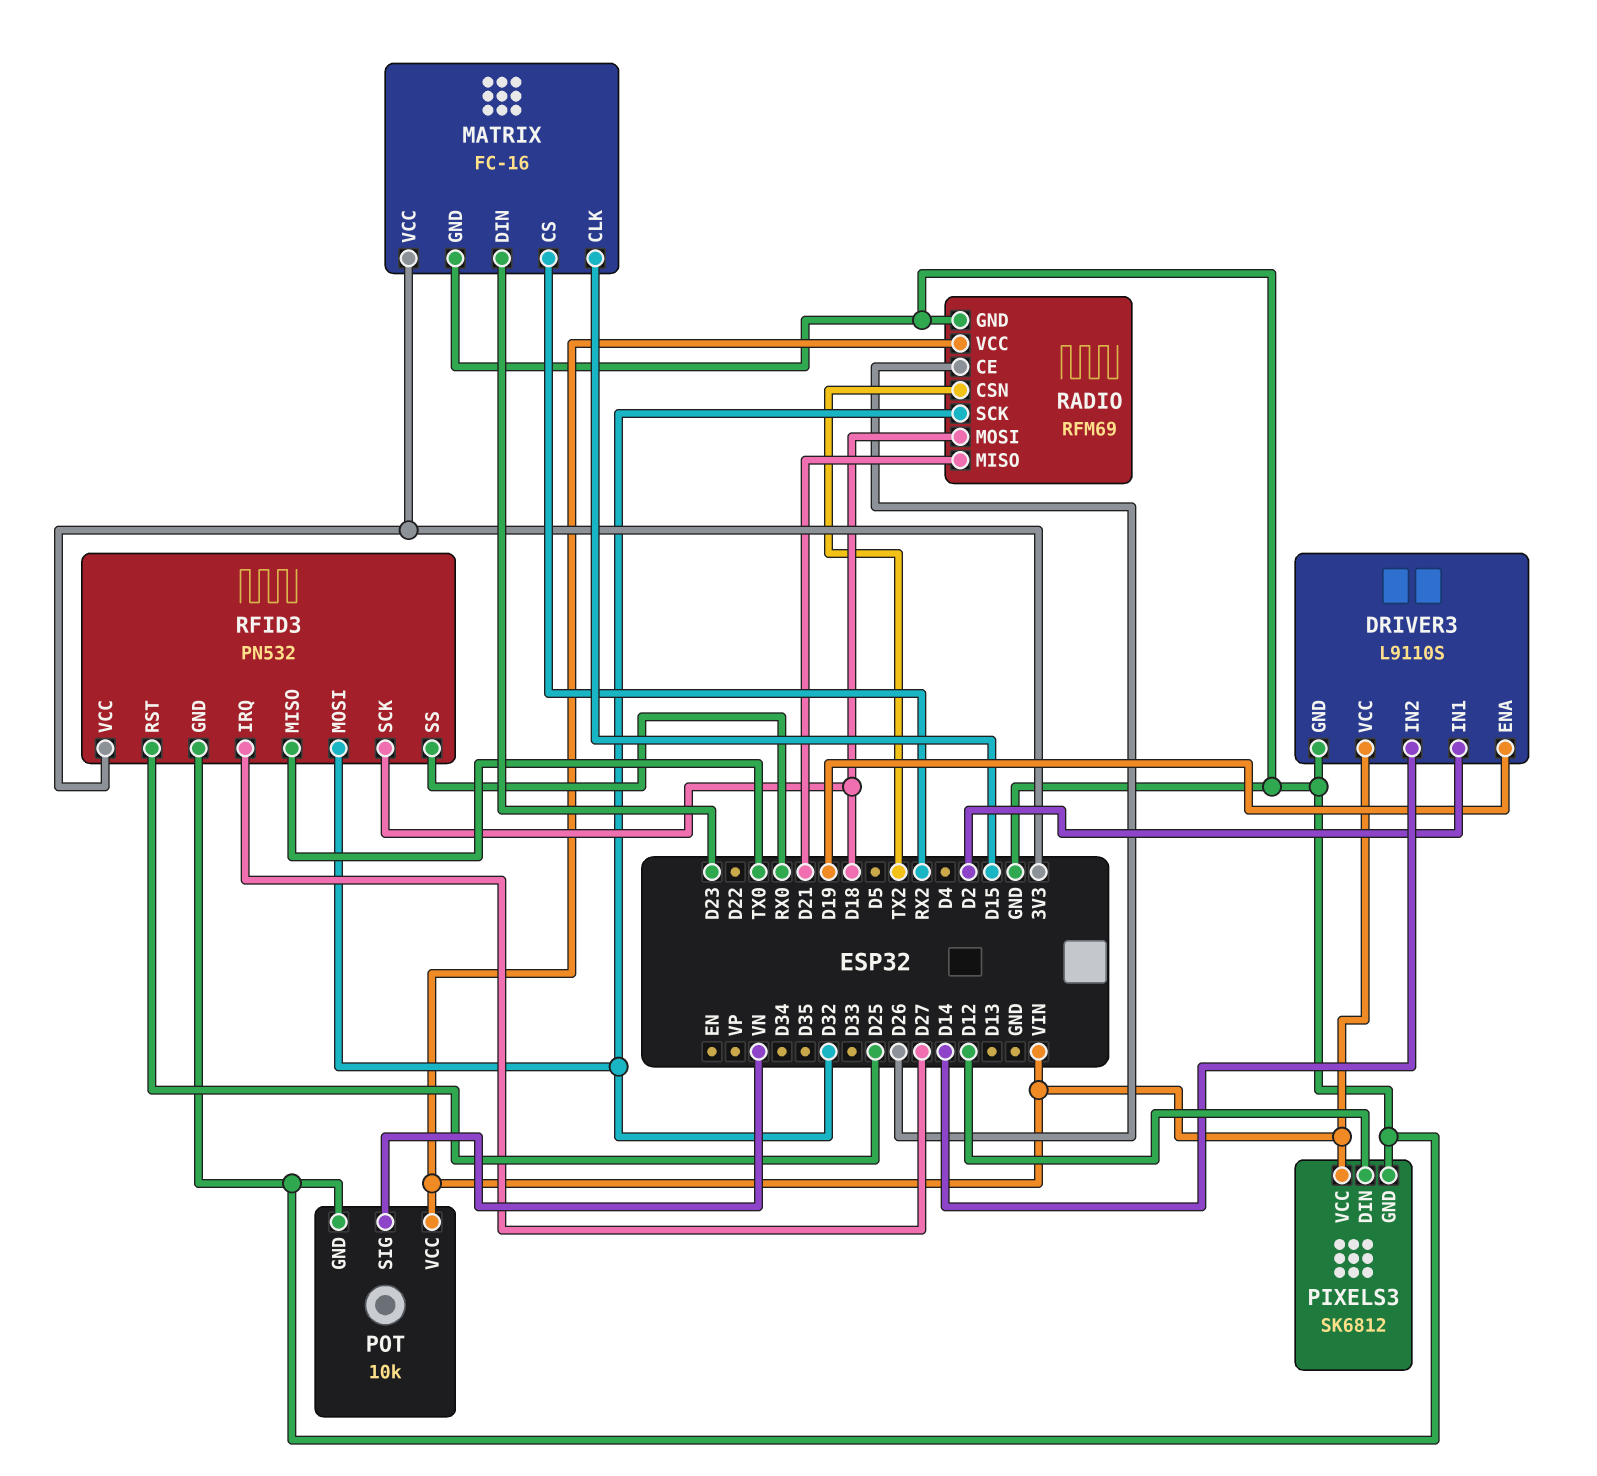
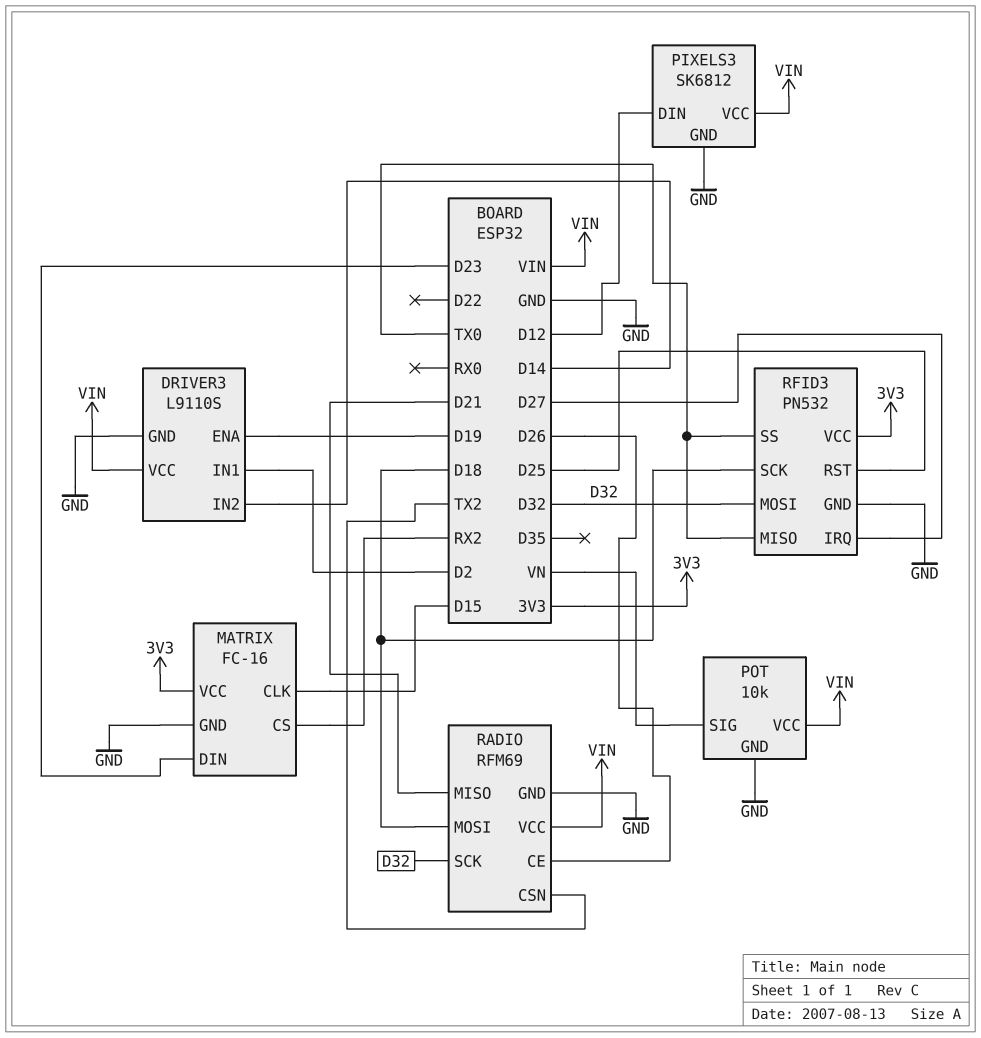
RFID3 pin SS: RX0 -> TX0

